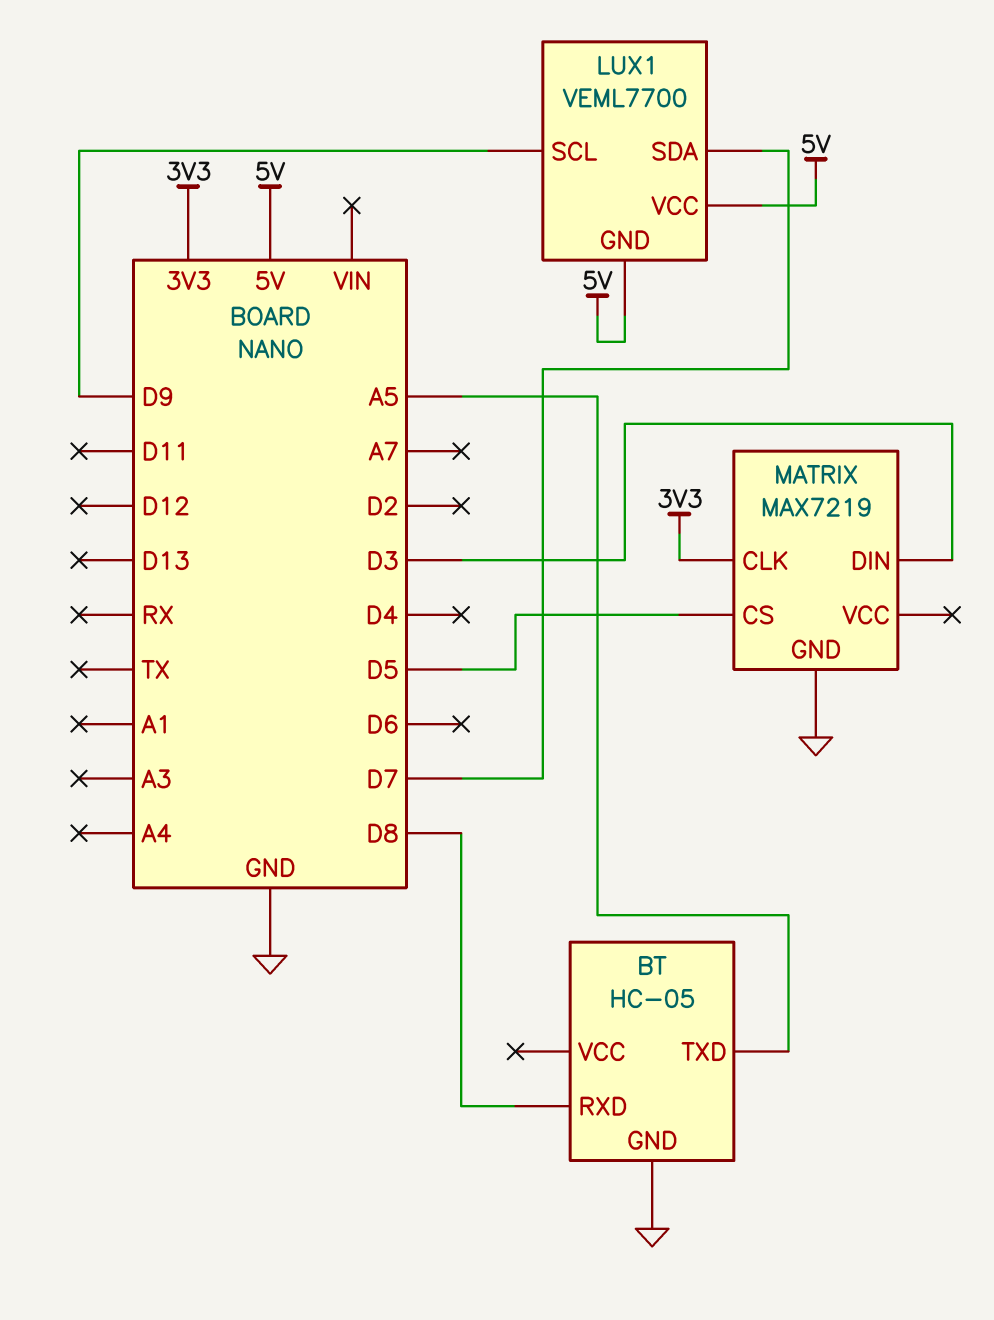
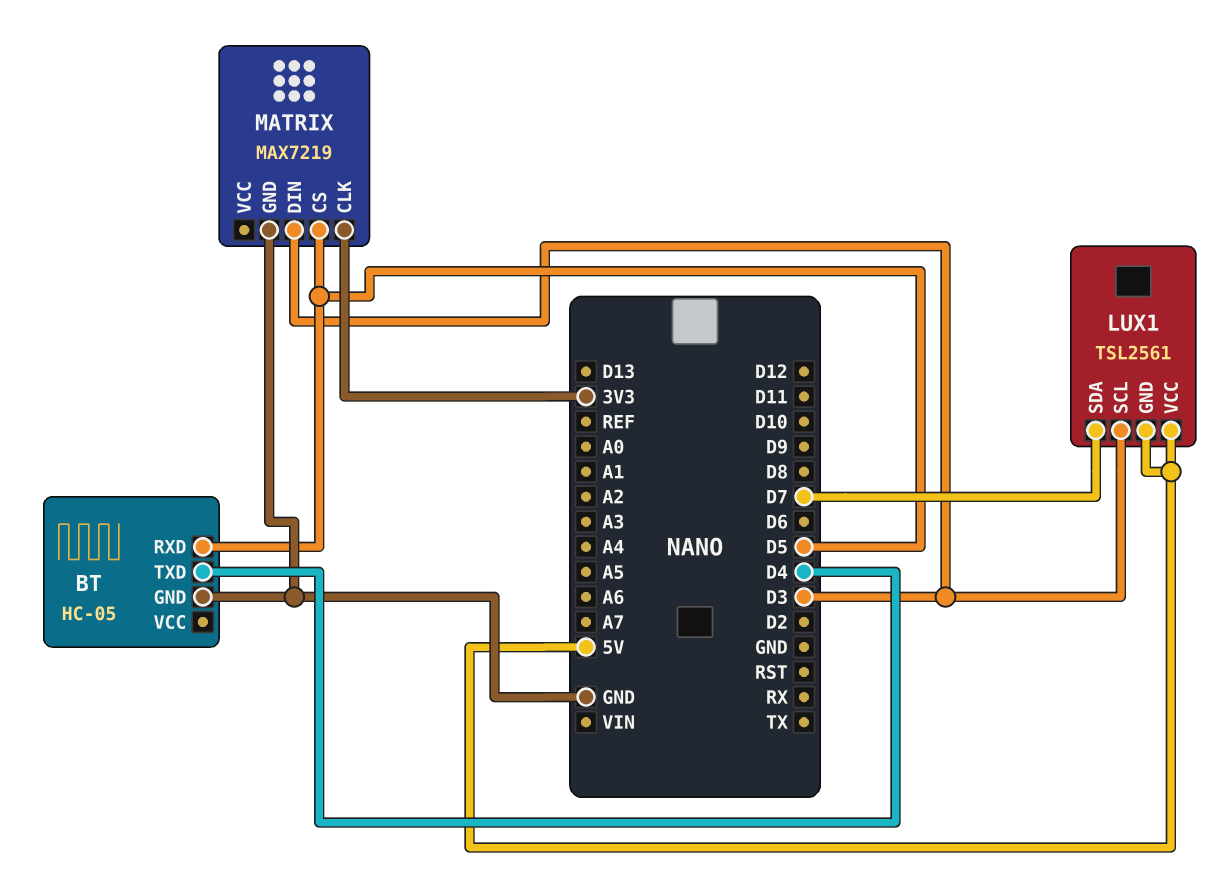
BT pin RXD: D8 -> D5
BT pin TXD: A5 -> D4
LUX1: VEML7700 -> TSL2561
LUX1 pin SCL: D9 -> D3

